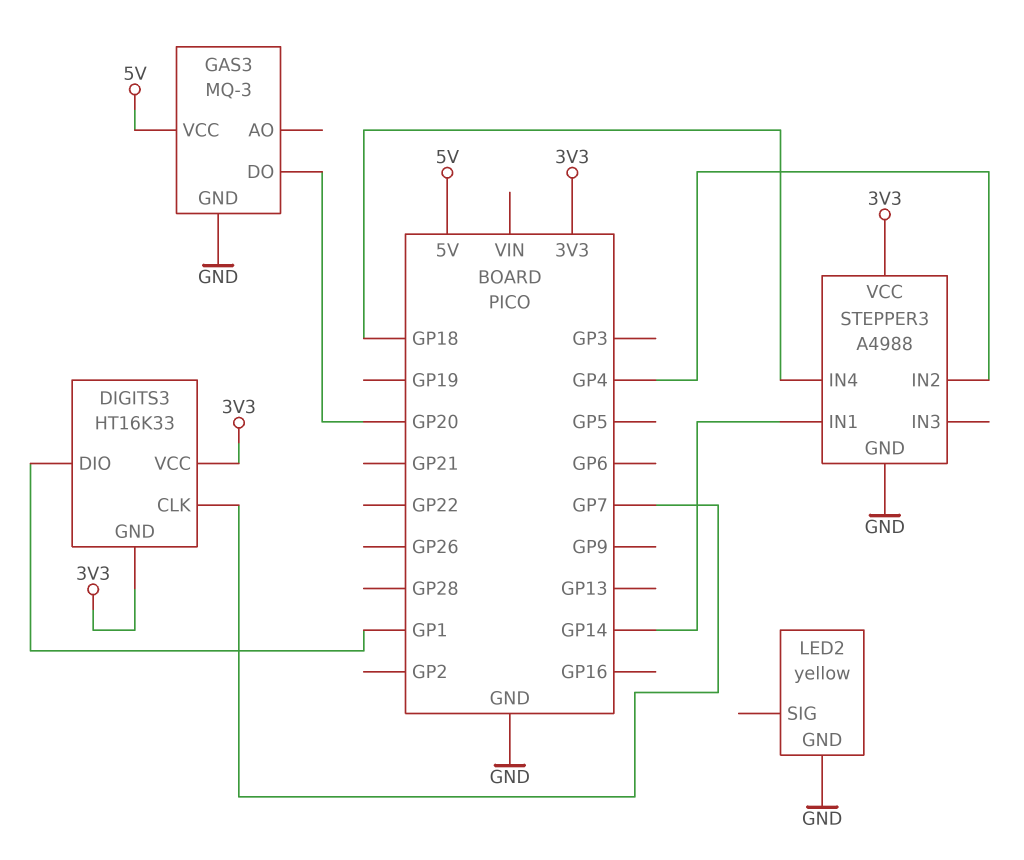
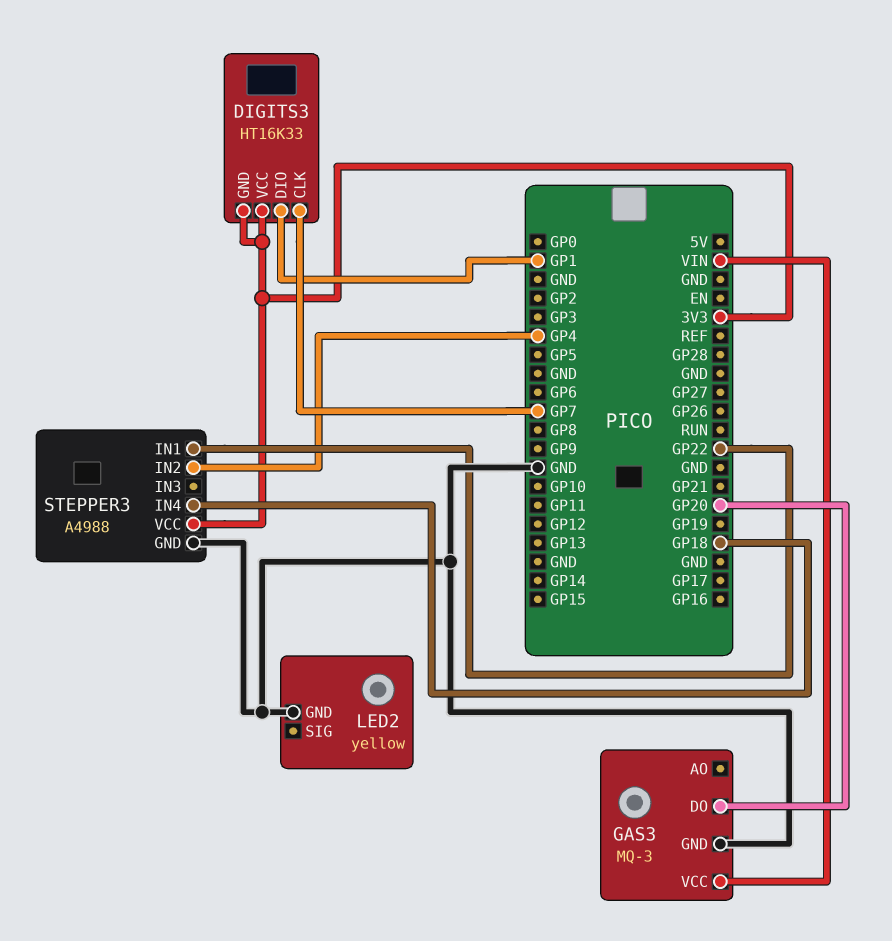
GAS3 pin VCC: 5V -> VIN
STEPPER3 pin IN1: GP14 -> GP22

